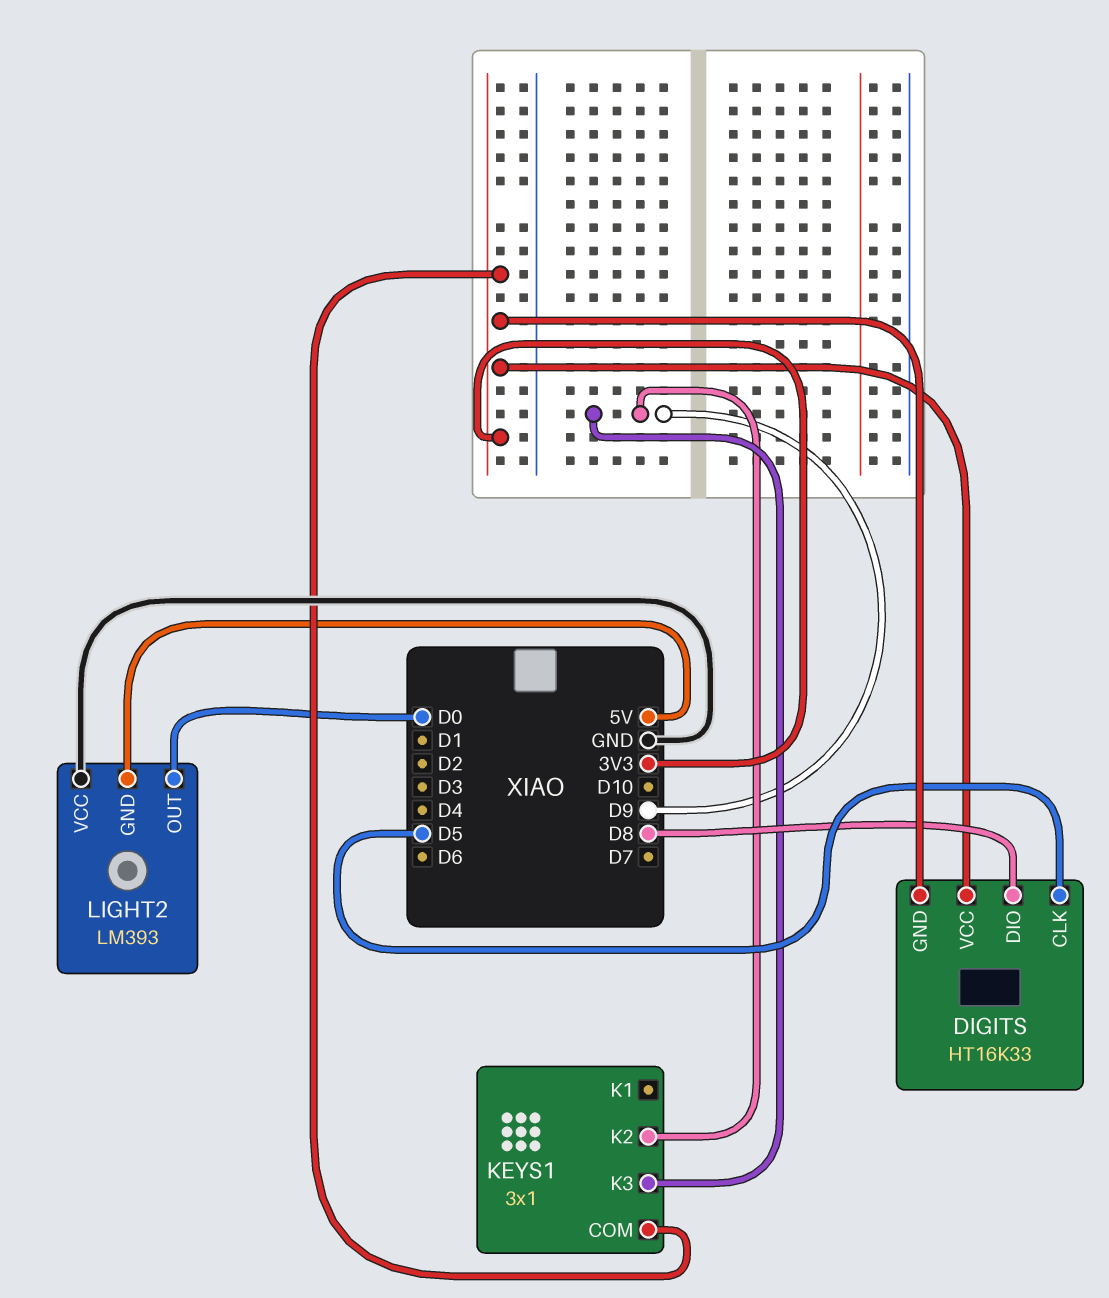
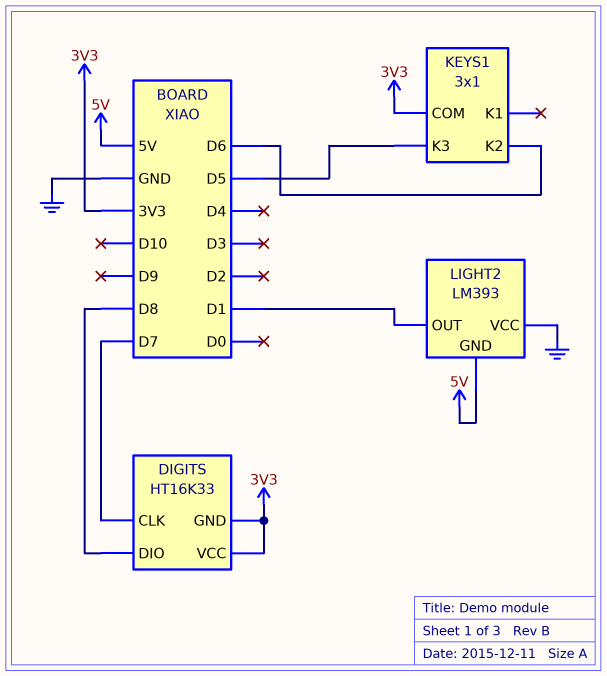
DIGITS pin CLK: D5 -> D7
KEYS1 pin K2: D9 -> D6
KEYS1 pin K3: D9 -> D5
LIGHT2 pin OUT: D0 -> D1

